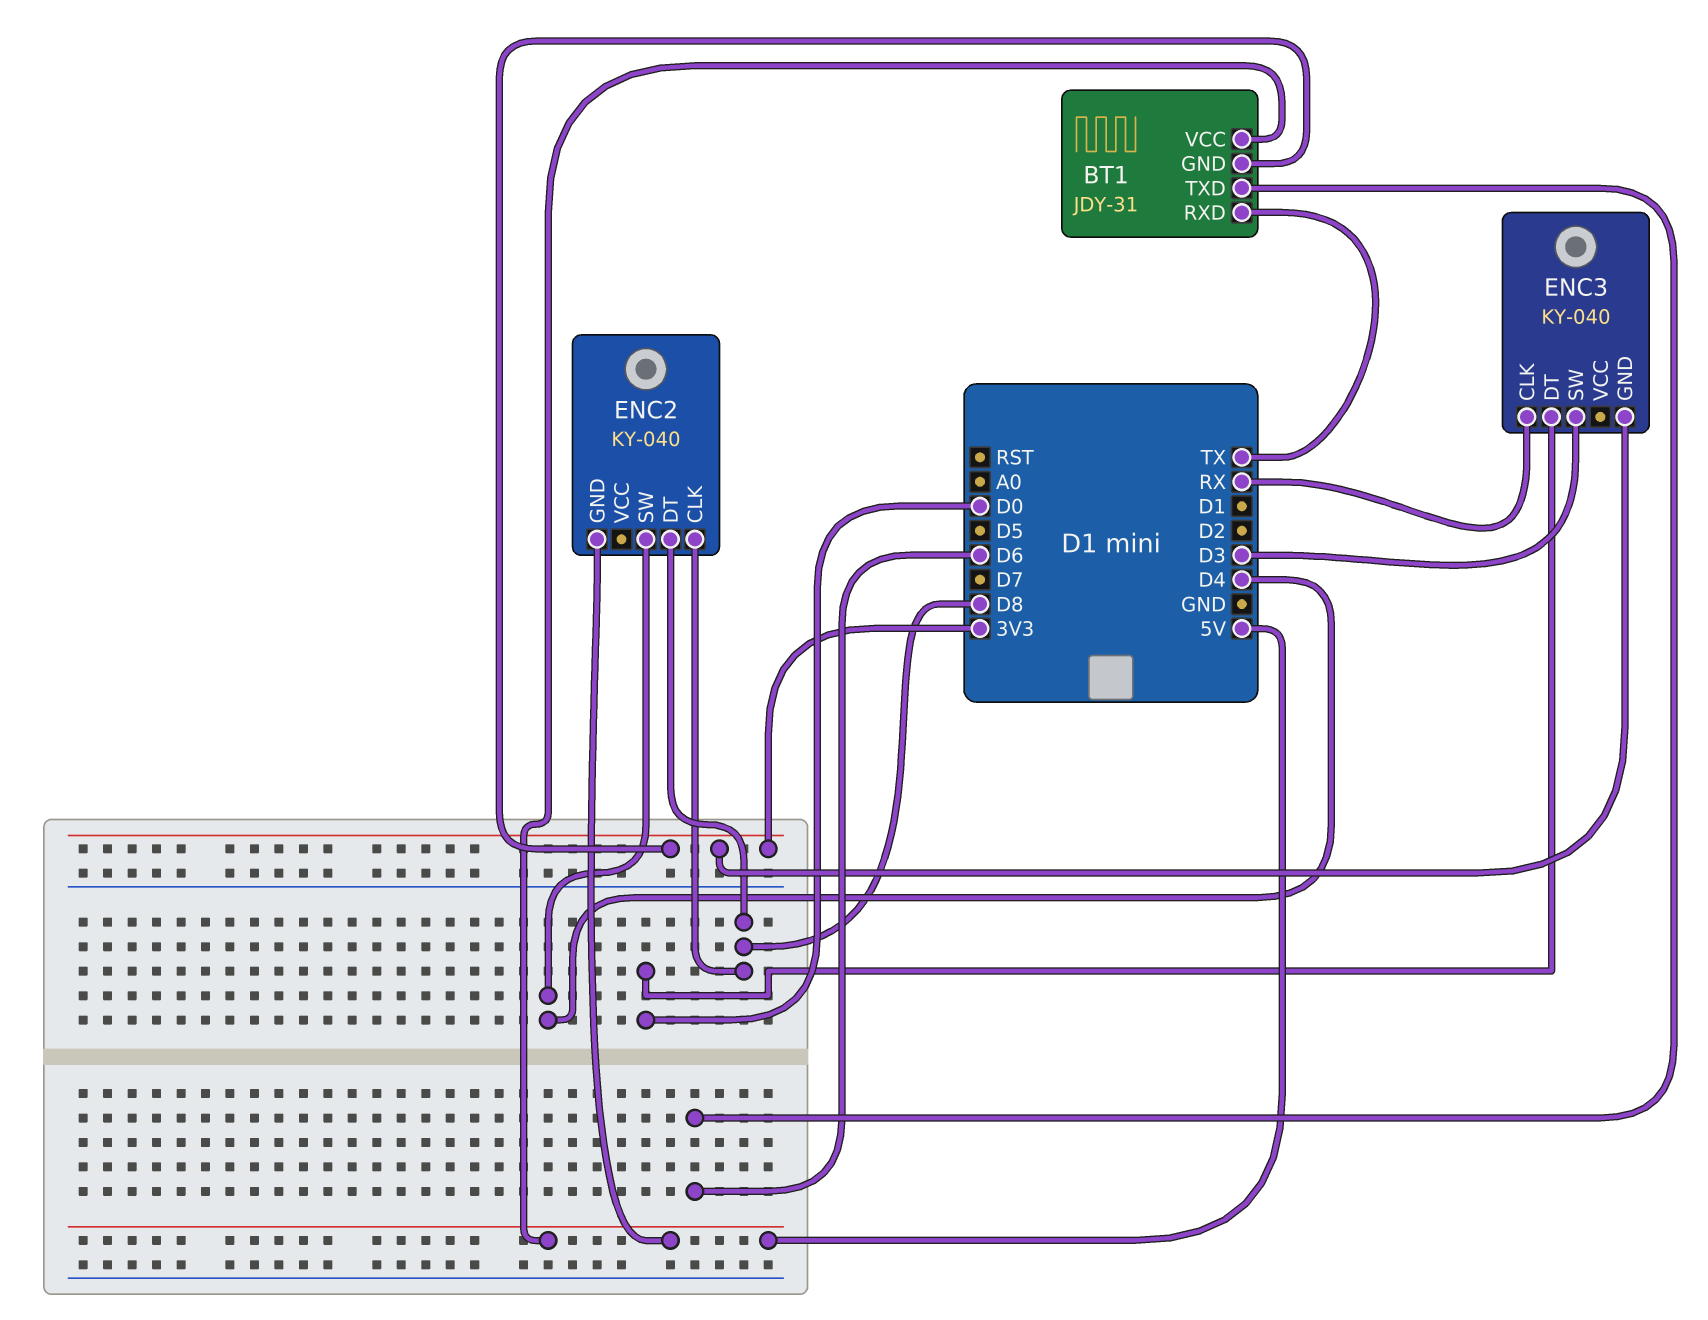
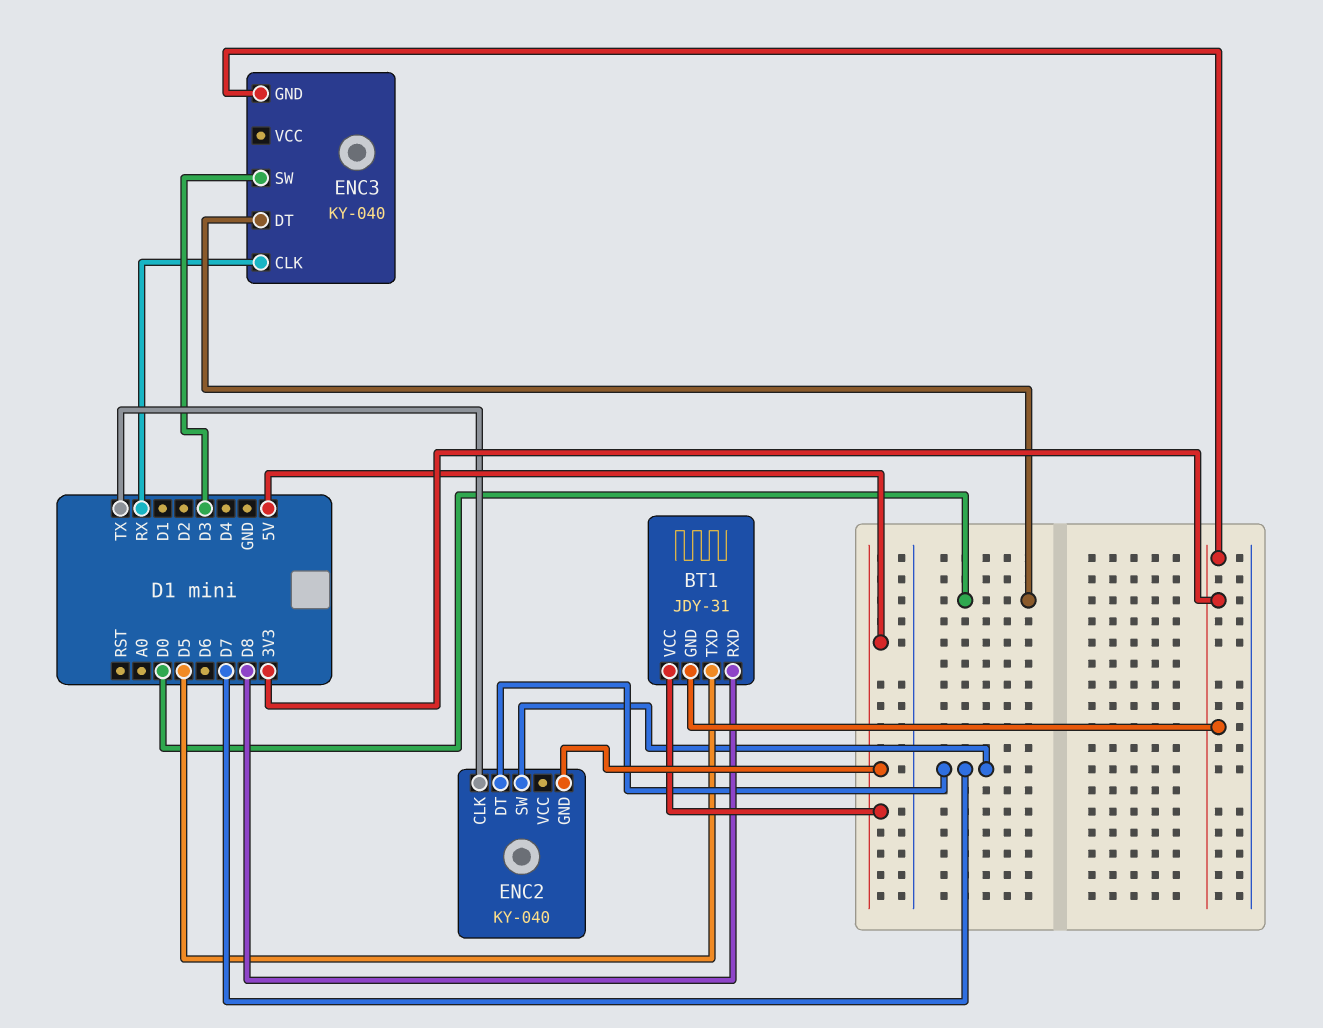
BT1 pin RXD: TX -> D8
BT1 pin TXD: D6 -> D5
ENC2 pin CLK: D8 -> TX
ENC2 pin DT: D8 -> D7
ENC2 pin SW: D4 -> D7

